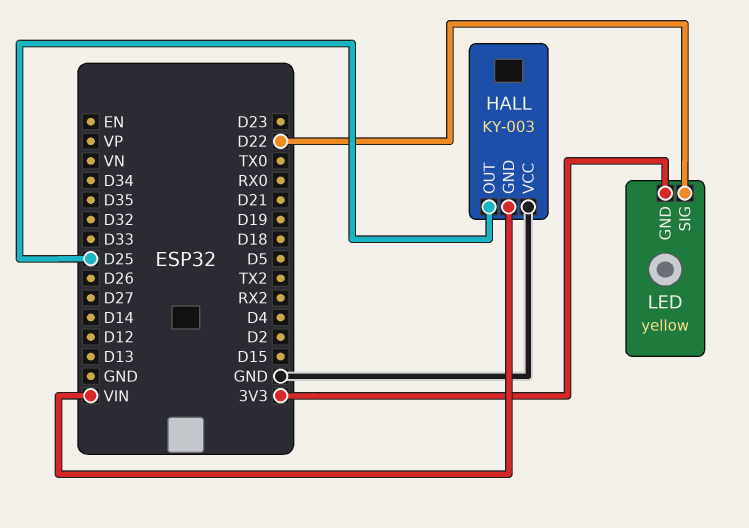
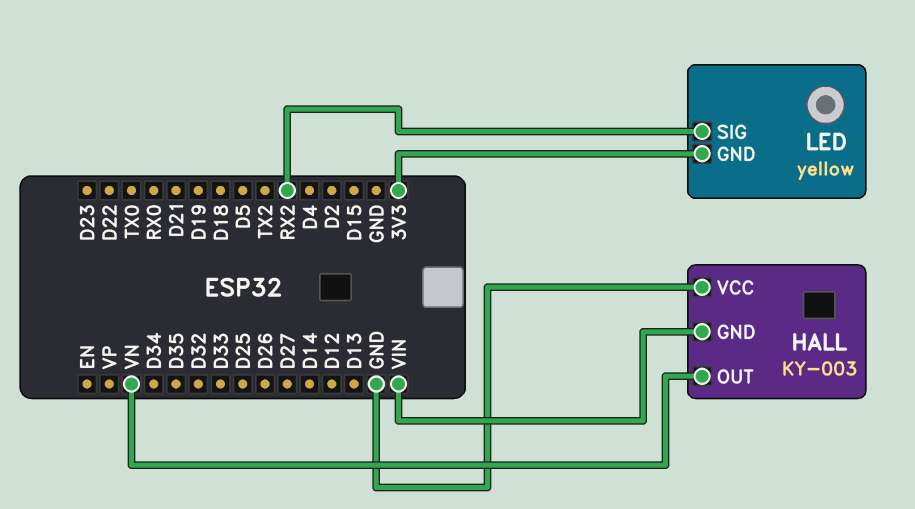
HALL pin OUT: D25 -> VN
LED pin SIG: D22 -> RX2

